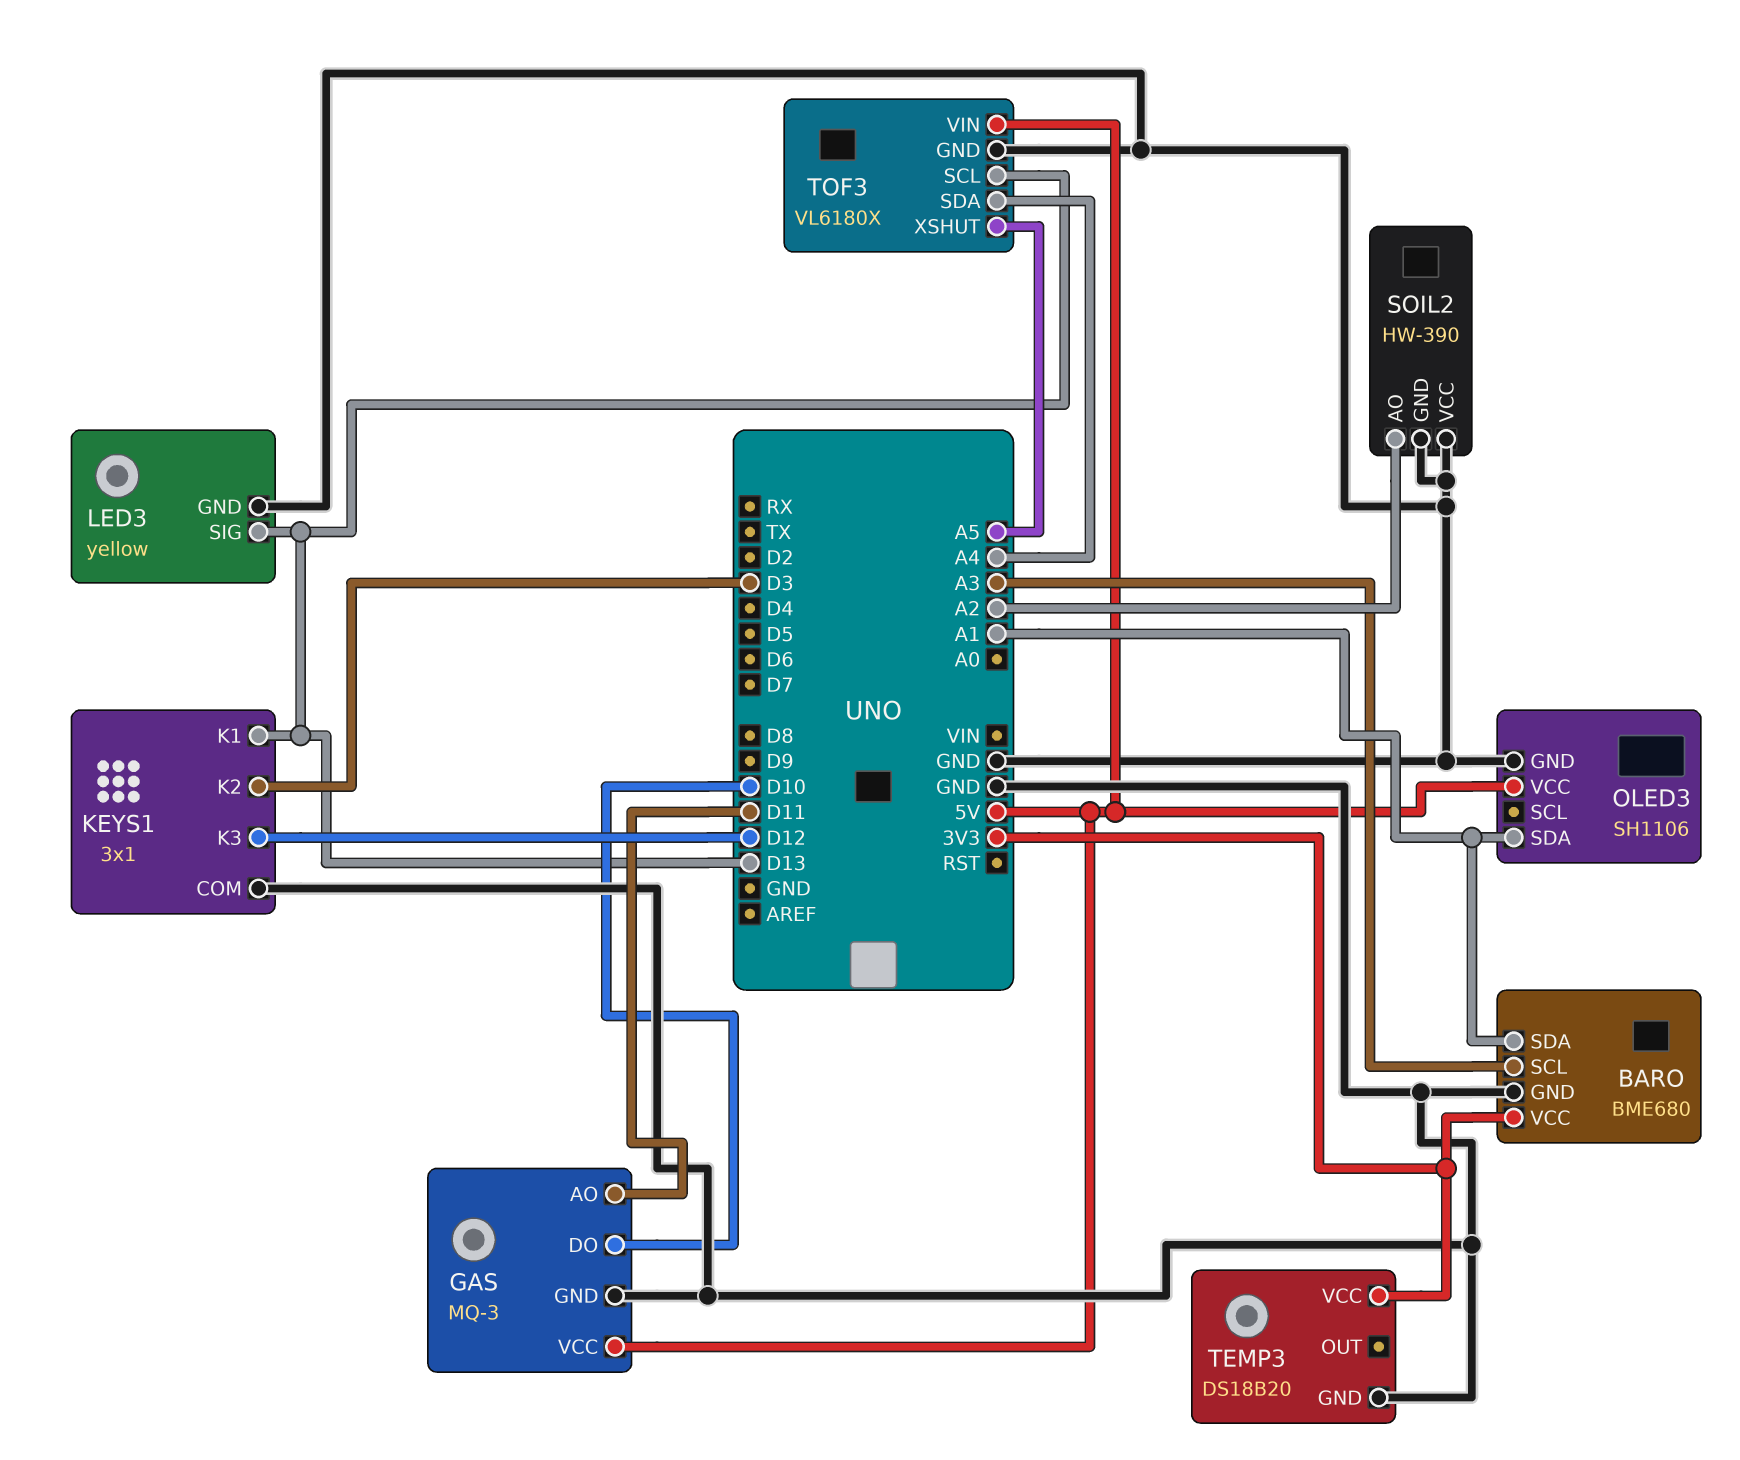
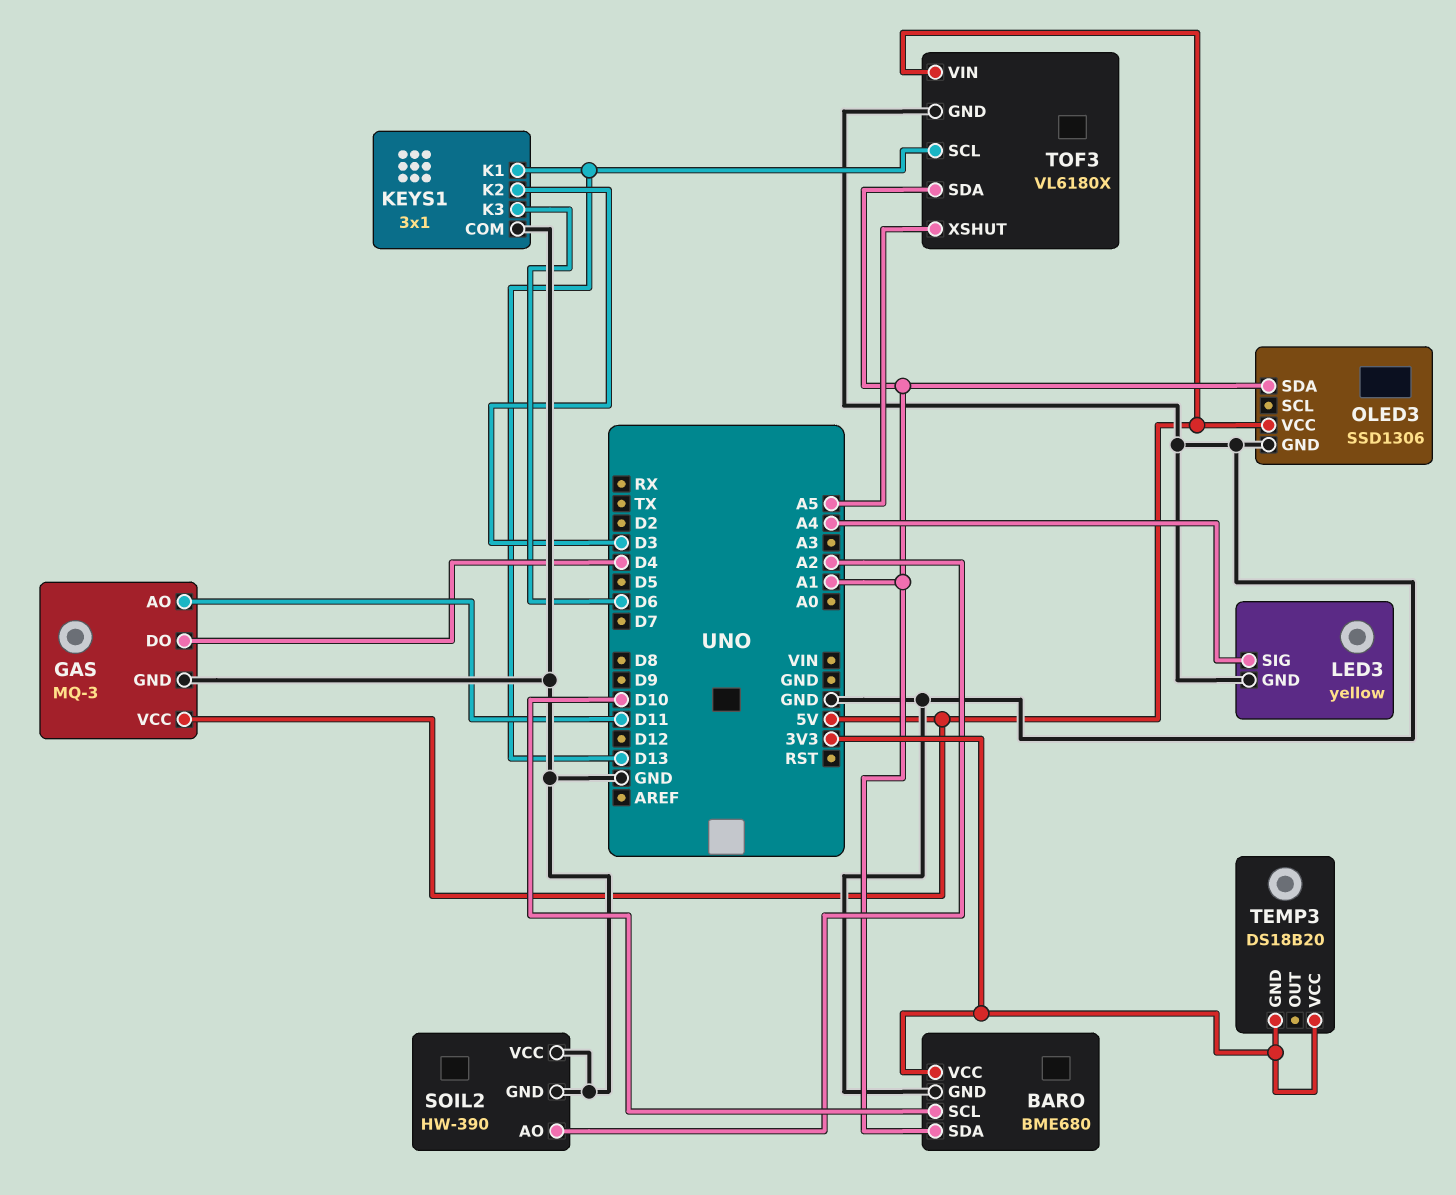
BARO pin SCL: A3 -> D10
GAS pin DO: D10 -> D4
KEYS1 pin K3: D12 -> D6
LED3 pin SIG: D13 -> A4
OLED3: SH1106 -> SSD1306
TEMP3 pin GND: GND -> 3V3
TOF3 pin SDA: A4 -> A1

